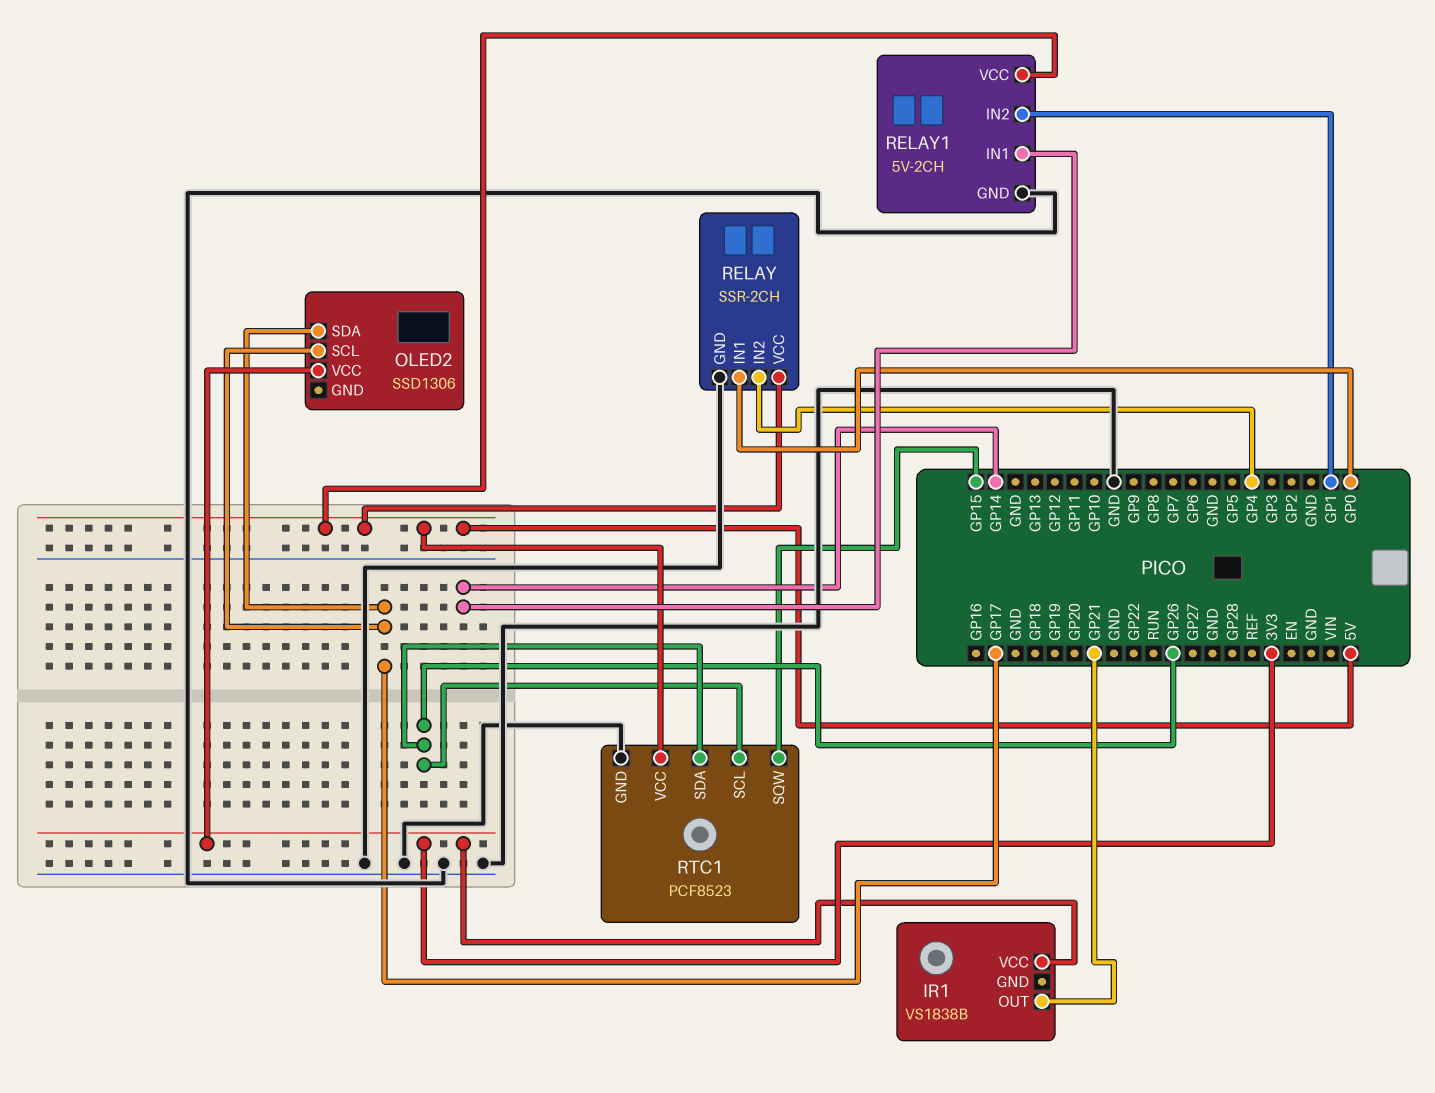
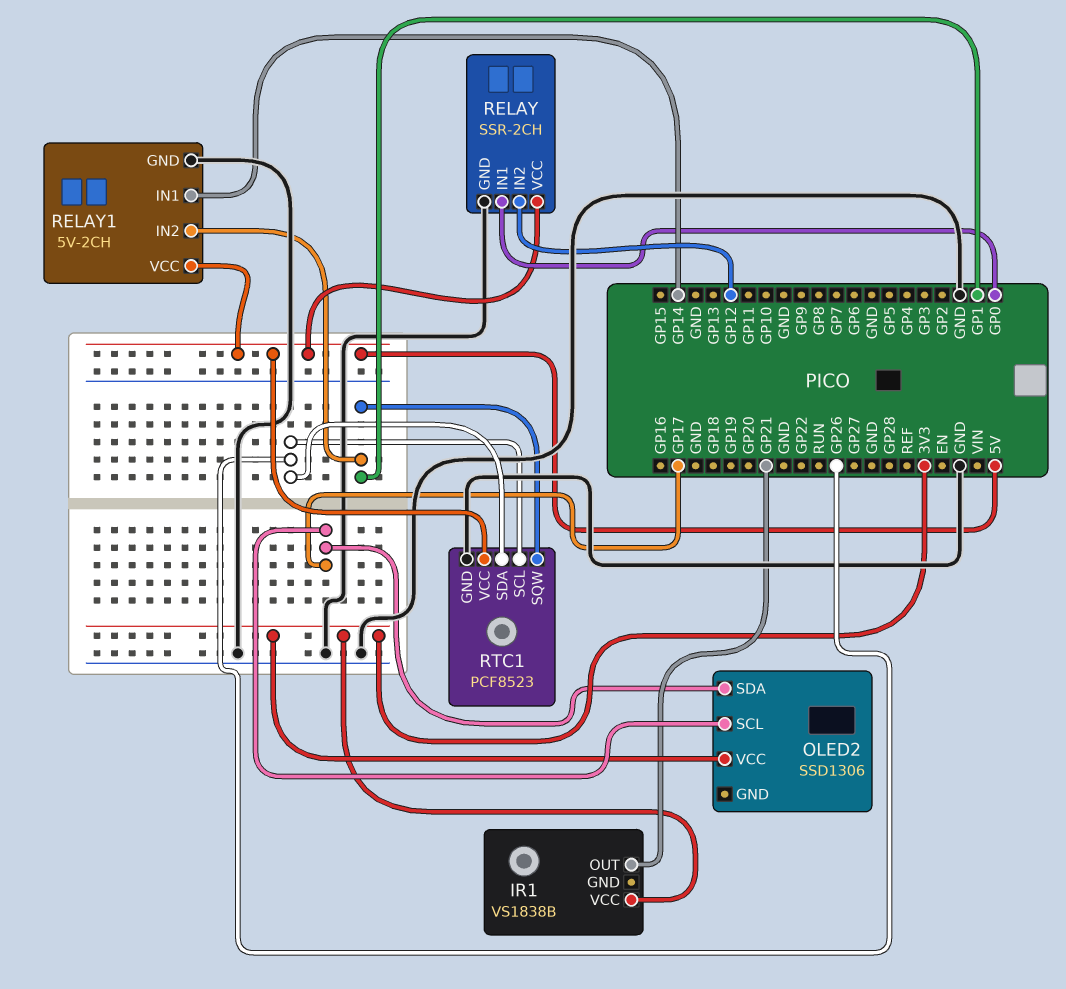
RELAY pin IN2: GP4 -> GP12
RTC1 pin SQW: GP15 -> GP1

